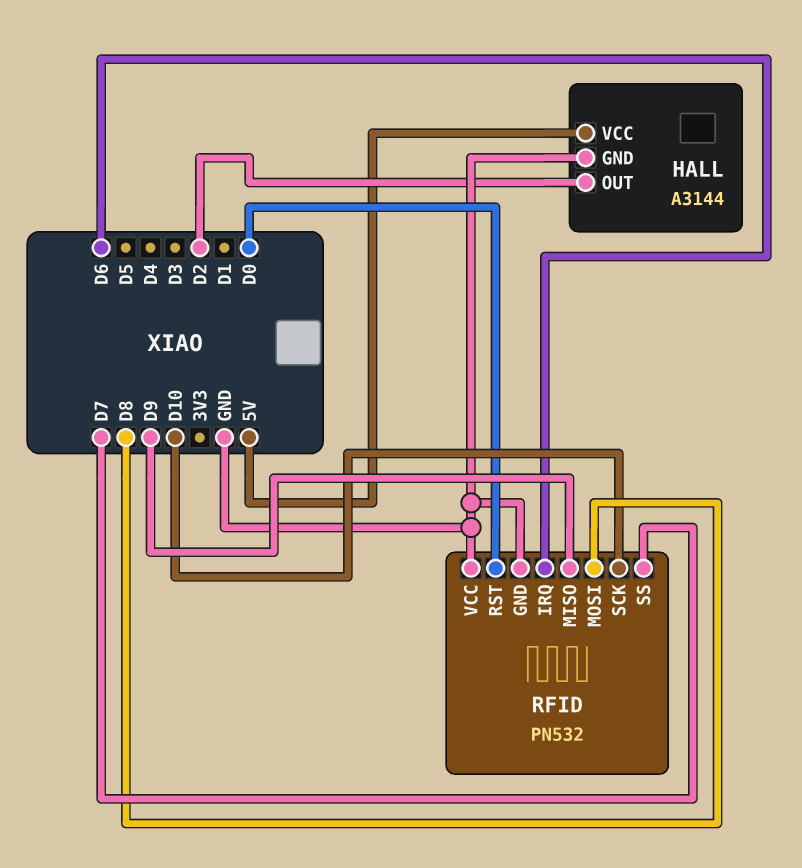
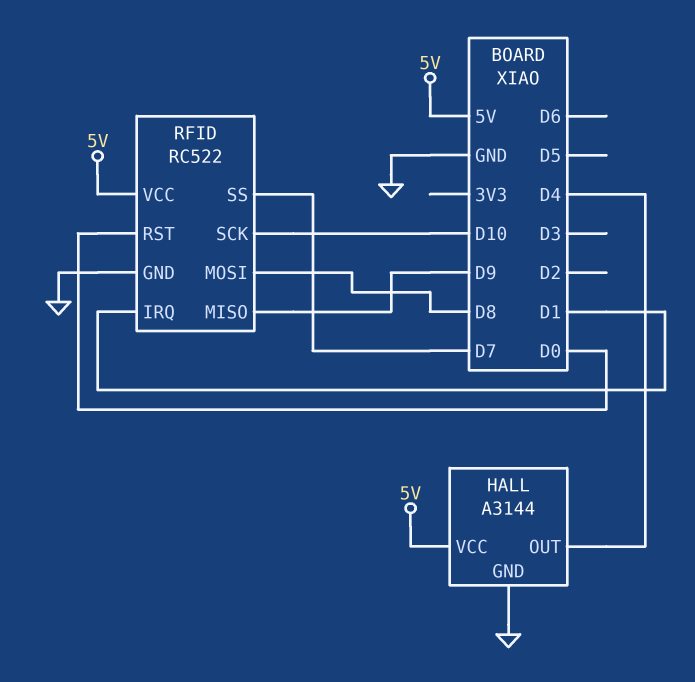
HALL pin OUT: D2 -> D4
RFID: PN532 -> RC522
RFID pin IRQ: D6 -> D1
RFID pin VCC: GND -> 5V

